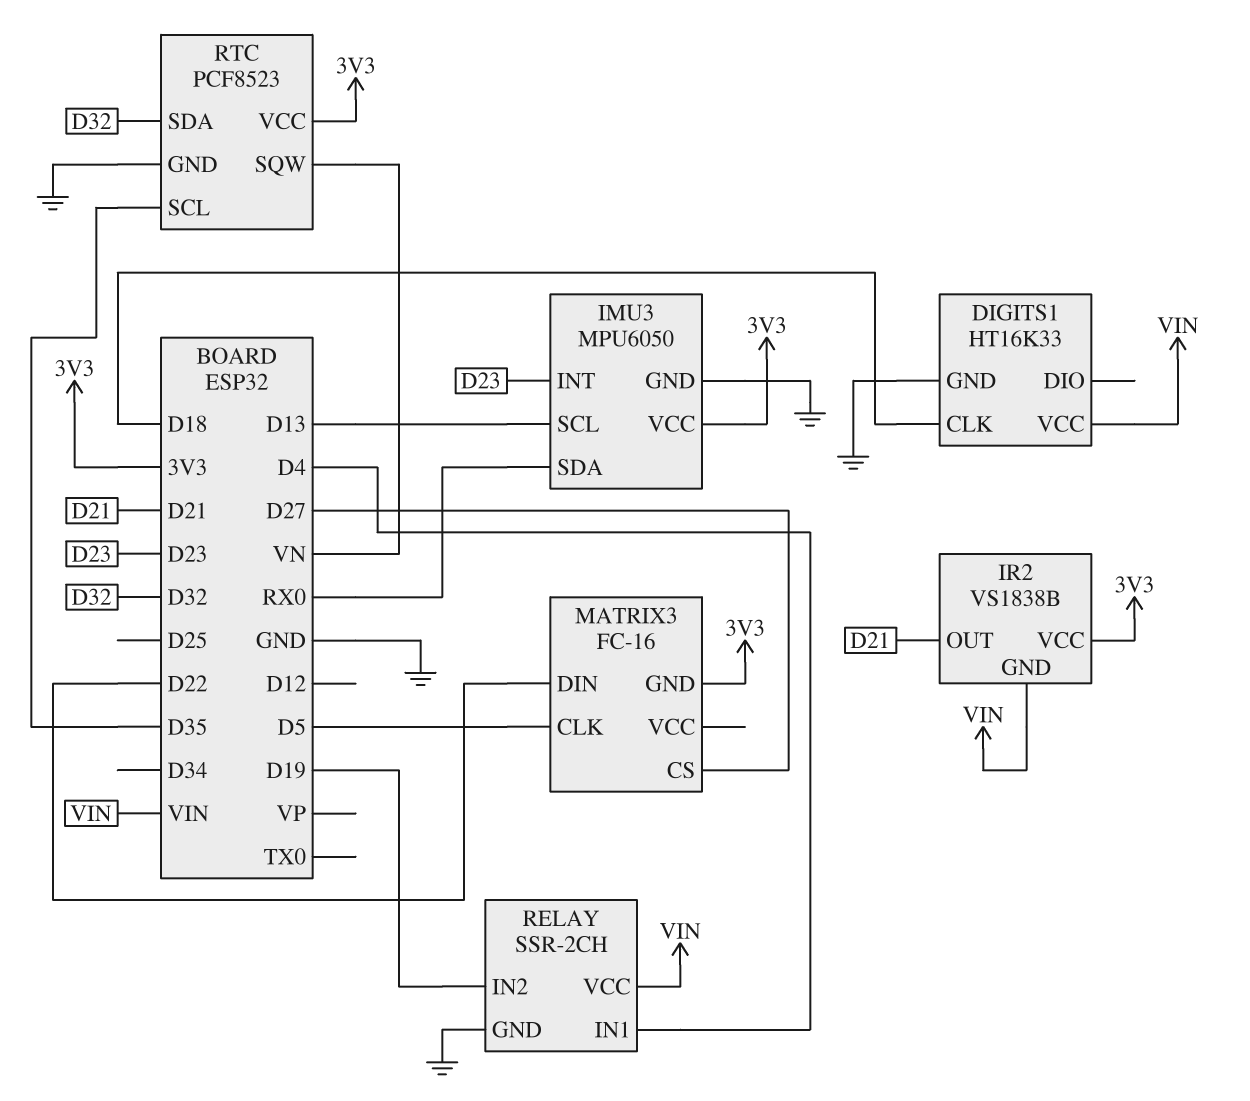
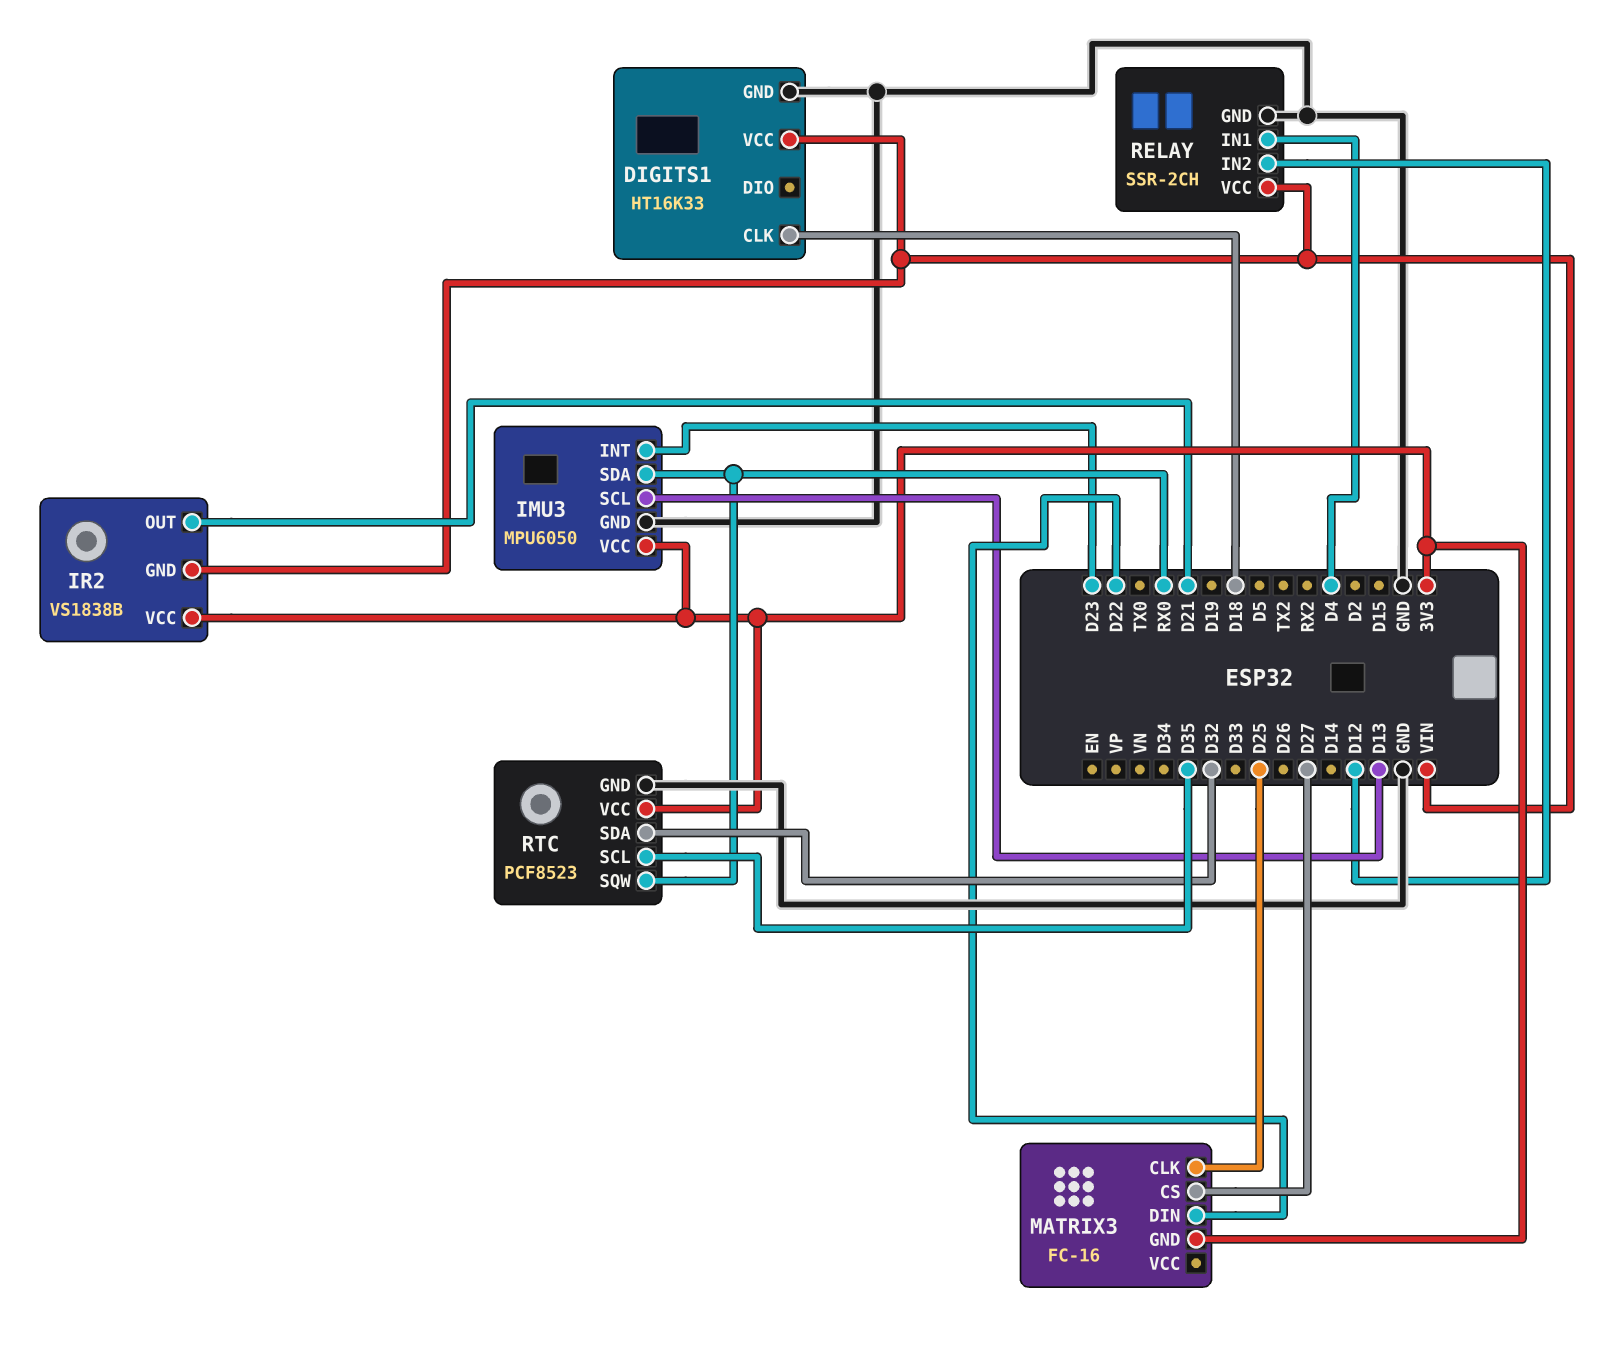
MATRIX3 pin CLK: D5 -> D25
RELAY pin IN2: D19 -> D12
RTC pin SQW: VN -> RX0

